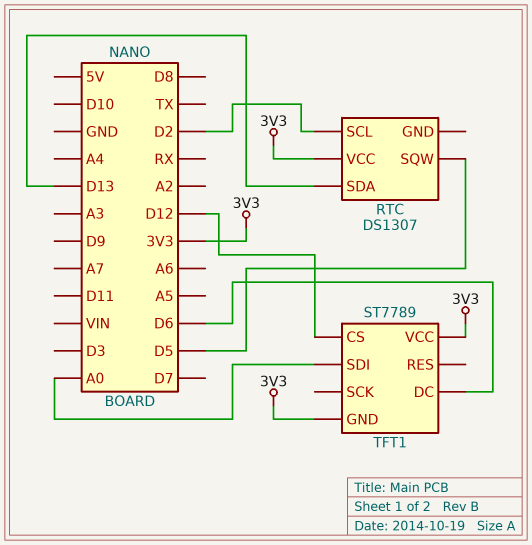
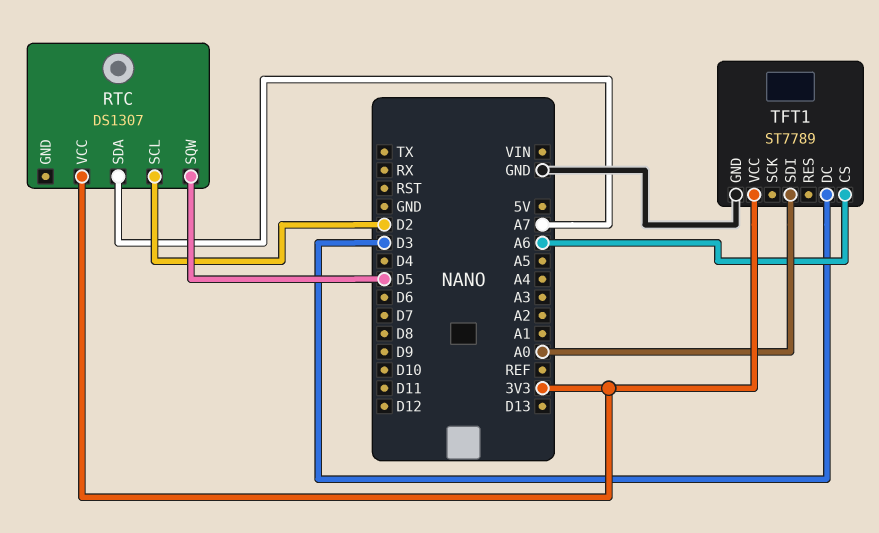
RTC pin SDA: D13 -> A7
TFT1 pin CS: D12 -> A6
TFT1 pin DC: D6 -> D3
TFT1 pin GND: 3V3 -> GND

